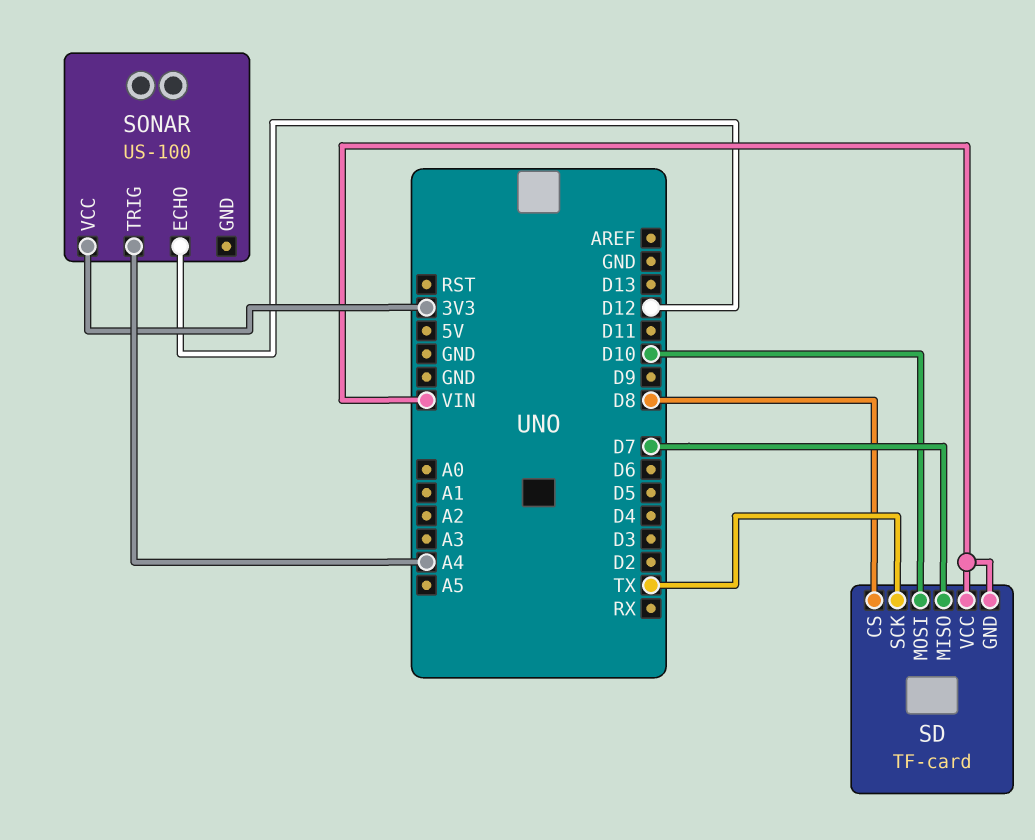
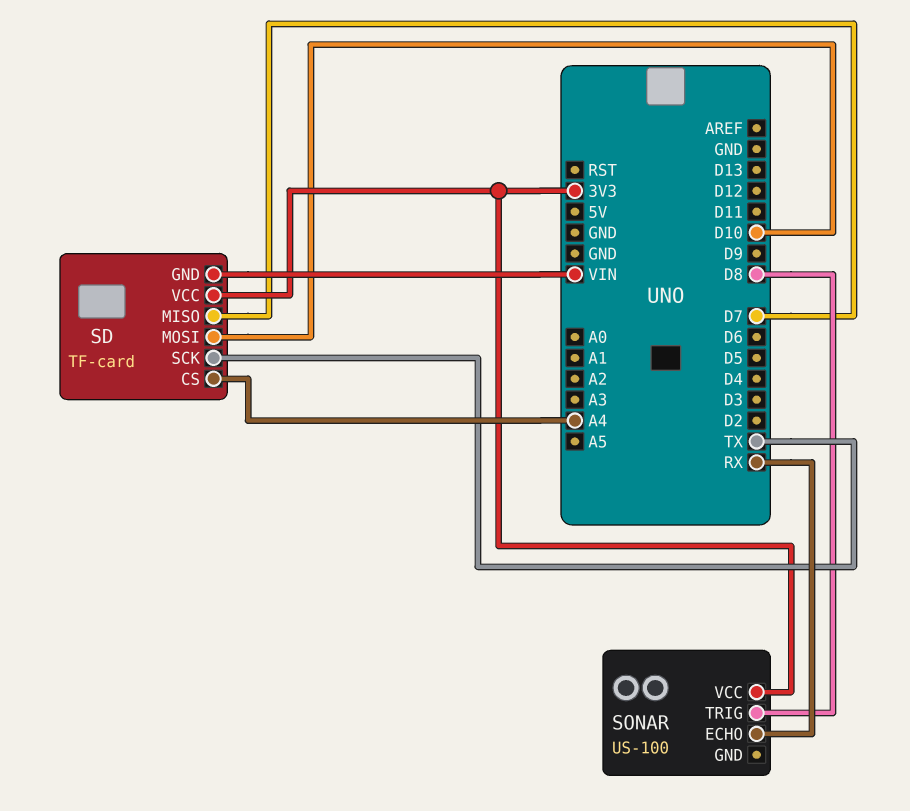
SD pin CS: D8 -> A4
SD pin VCC: VIN -> 3V3
SONAR pin ECHO: D12 -> RX
SONAR pin TRIG: A4 -> D8

